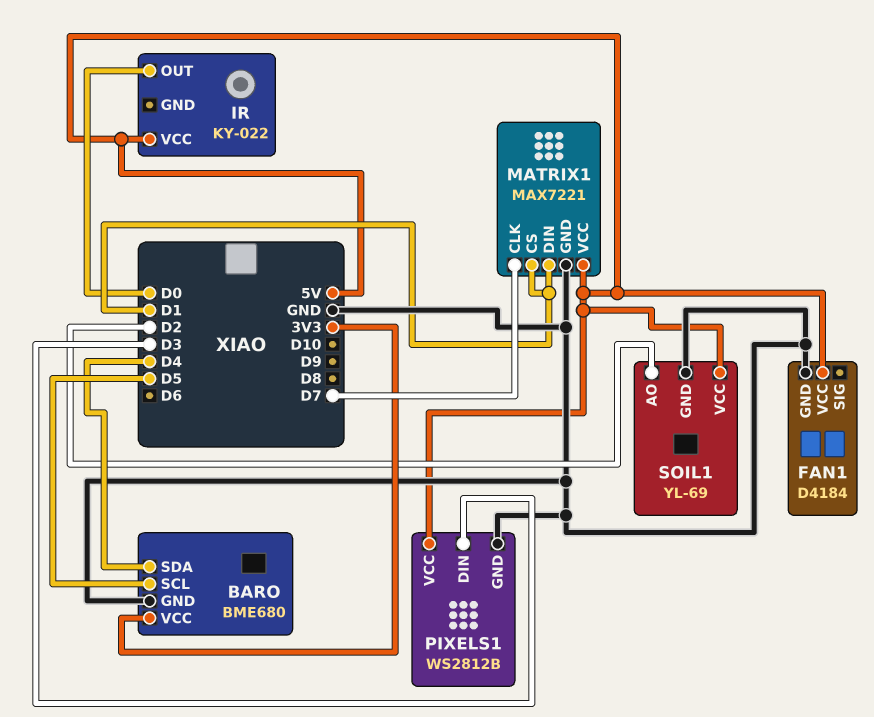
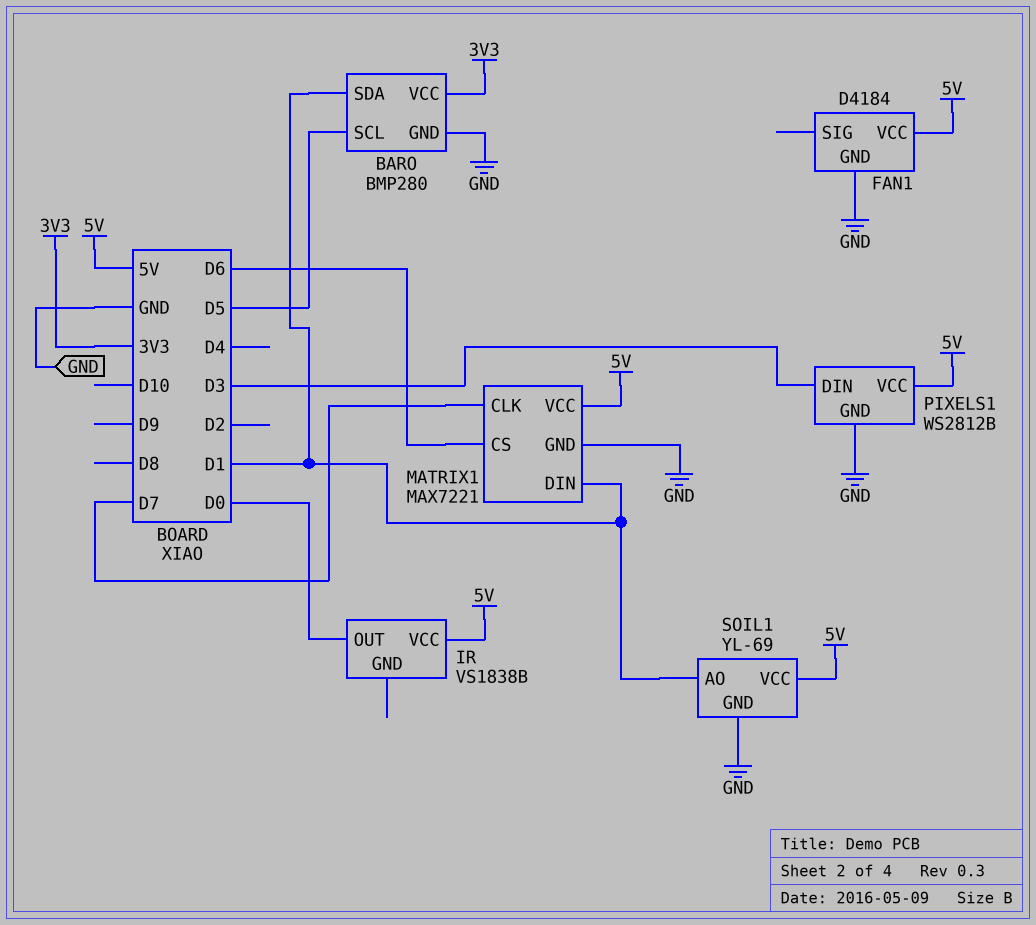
BARO: BME680 -> BMP280
BARO pin SDA: D4 -> D1
IR: KY-022 -> VS1838B
MATRIX1 pin CS: D1 -> D6
SOIL1 pin AO: D2 -> D1

